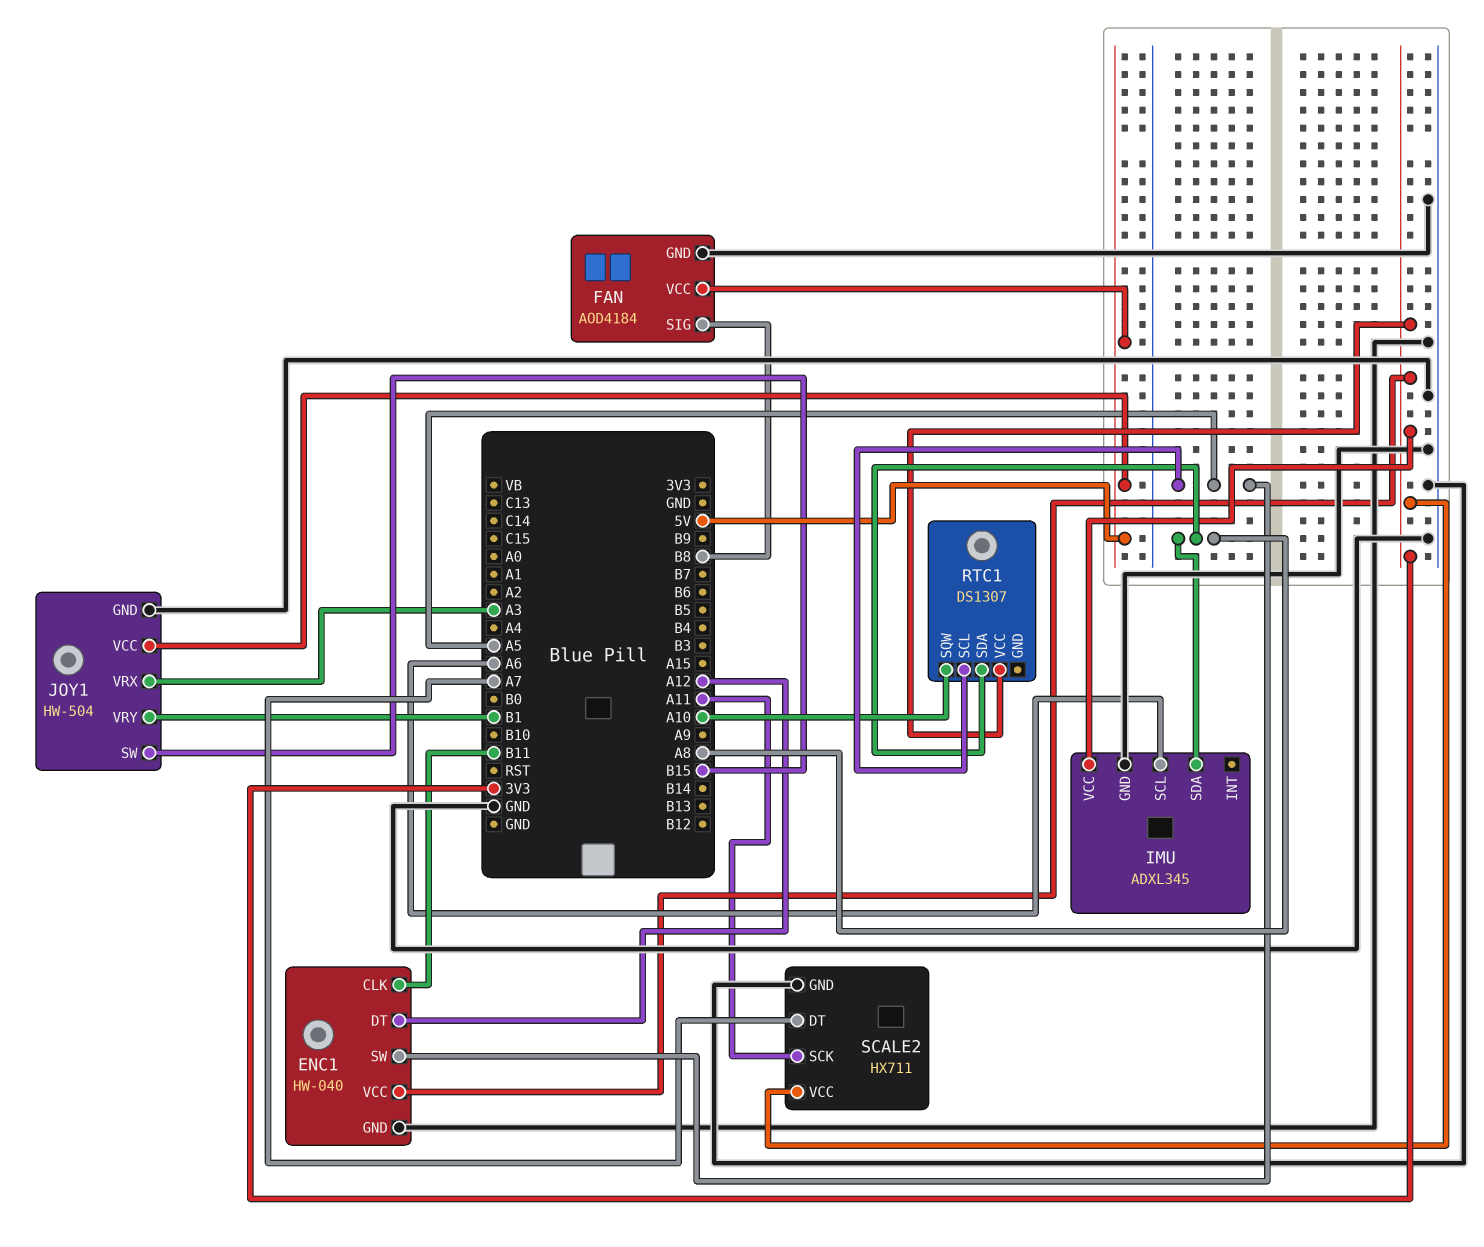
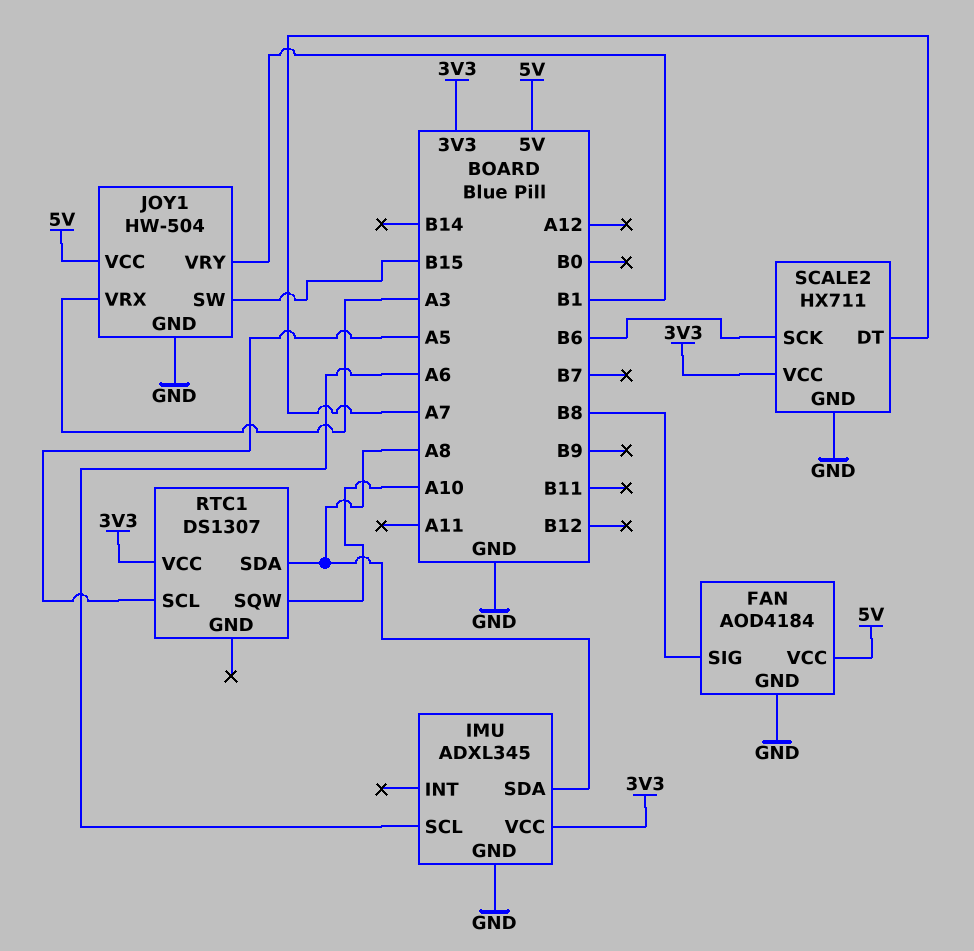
ENC1: HW-040 -> none
ENC1 pin CLK: B11 -> none
ENC1 pin DT: A12 -> none
ENC1 pin GND: GND -> none
ENC1 pin SW: A5 -> none
ENC1 pin VCC: 3V3 -> none
SCALE2 pin SCK: A11 -> B6

